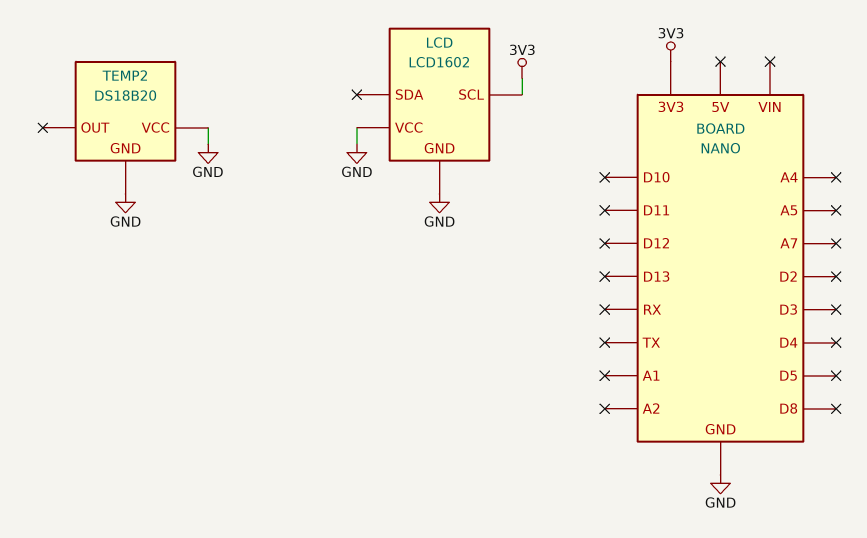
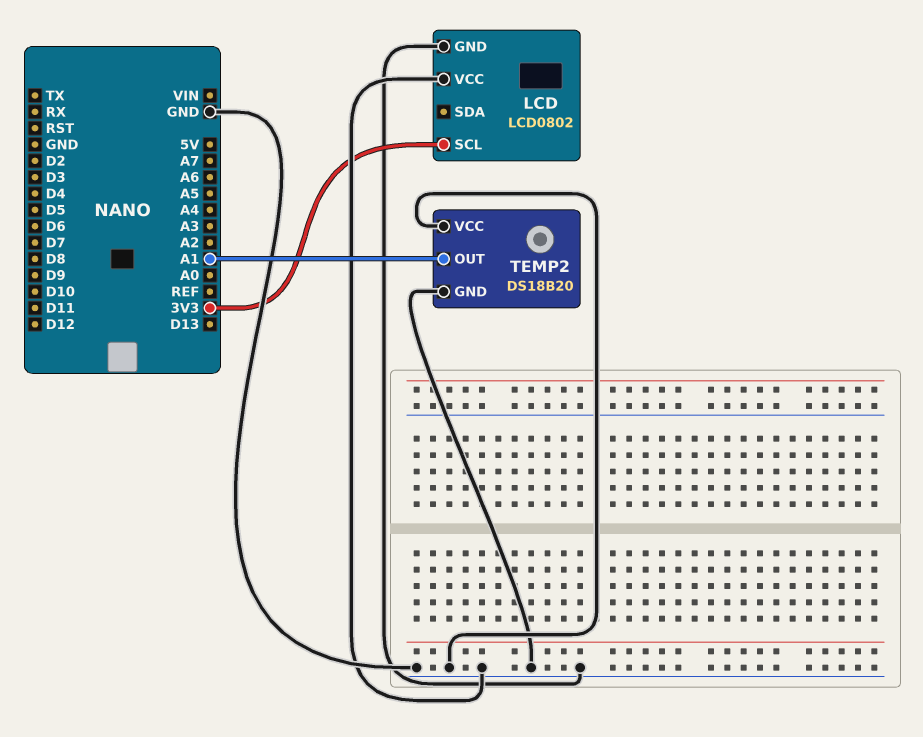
LCD: LCD1602 -> LCD0802
TEMP2 pin OUT: none -> A1

